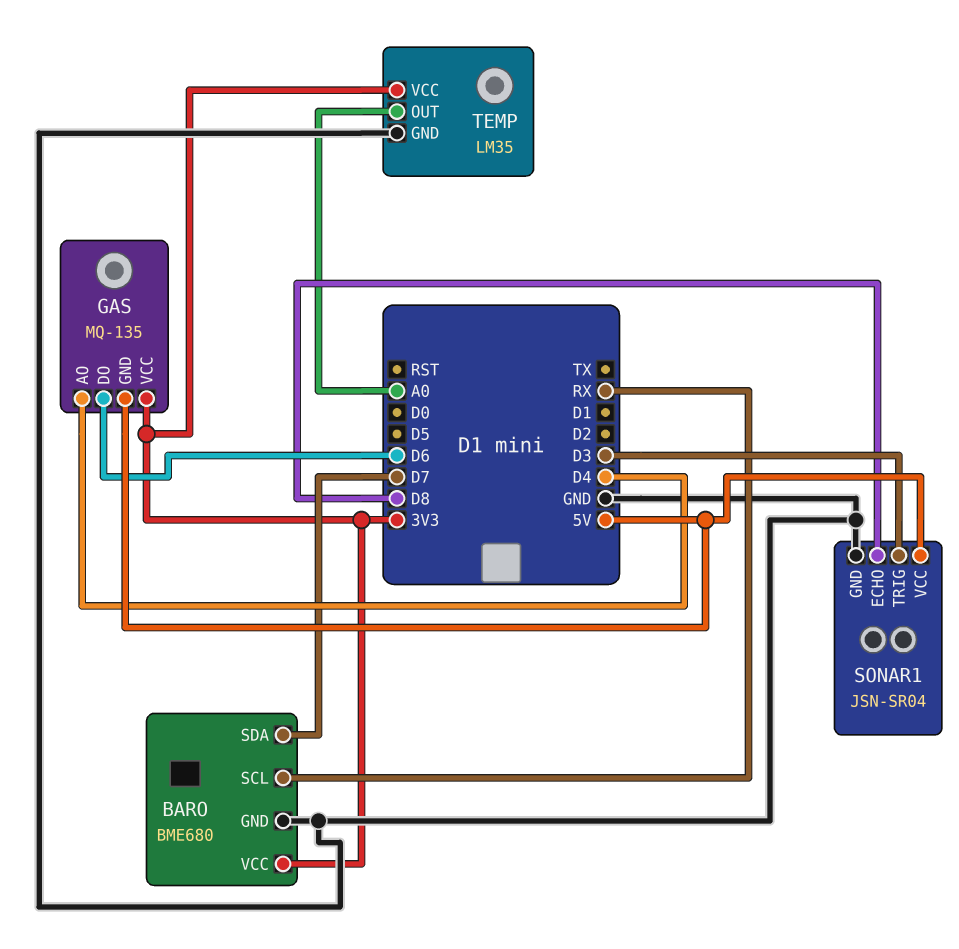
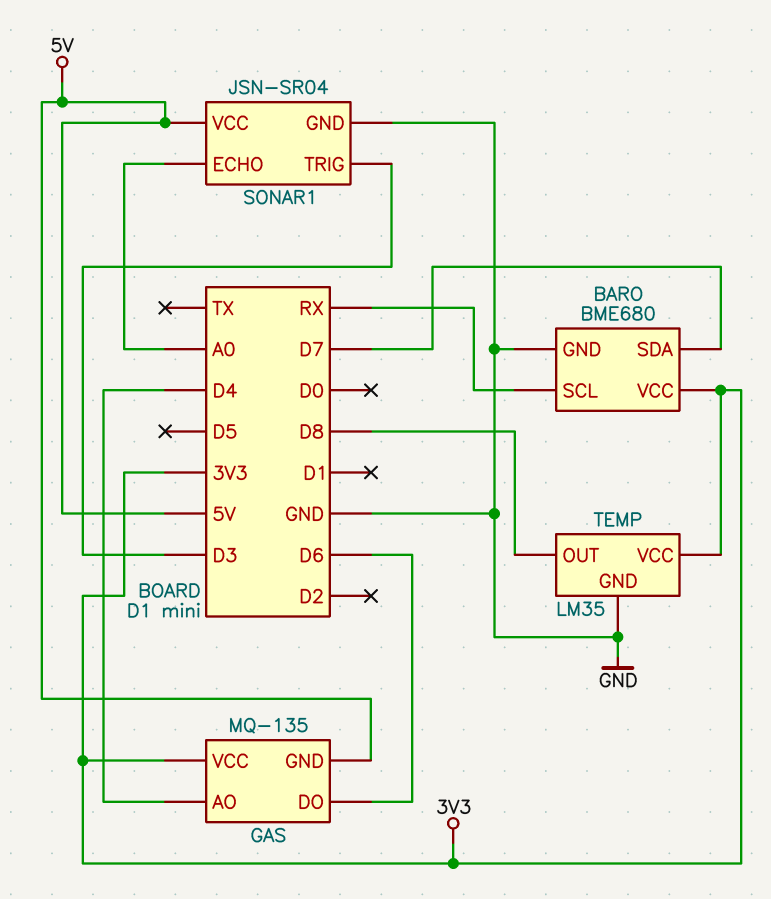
SONAR1 pin ECHO: D8 -> A0
TEMP pin OUT: A0 -> D8

